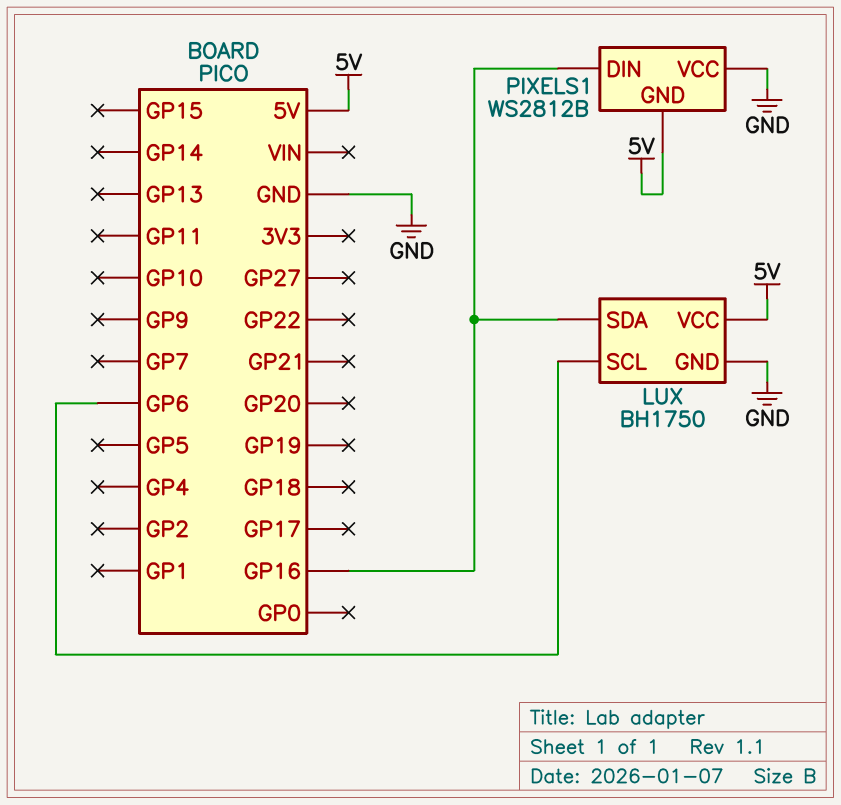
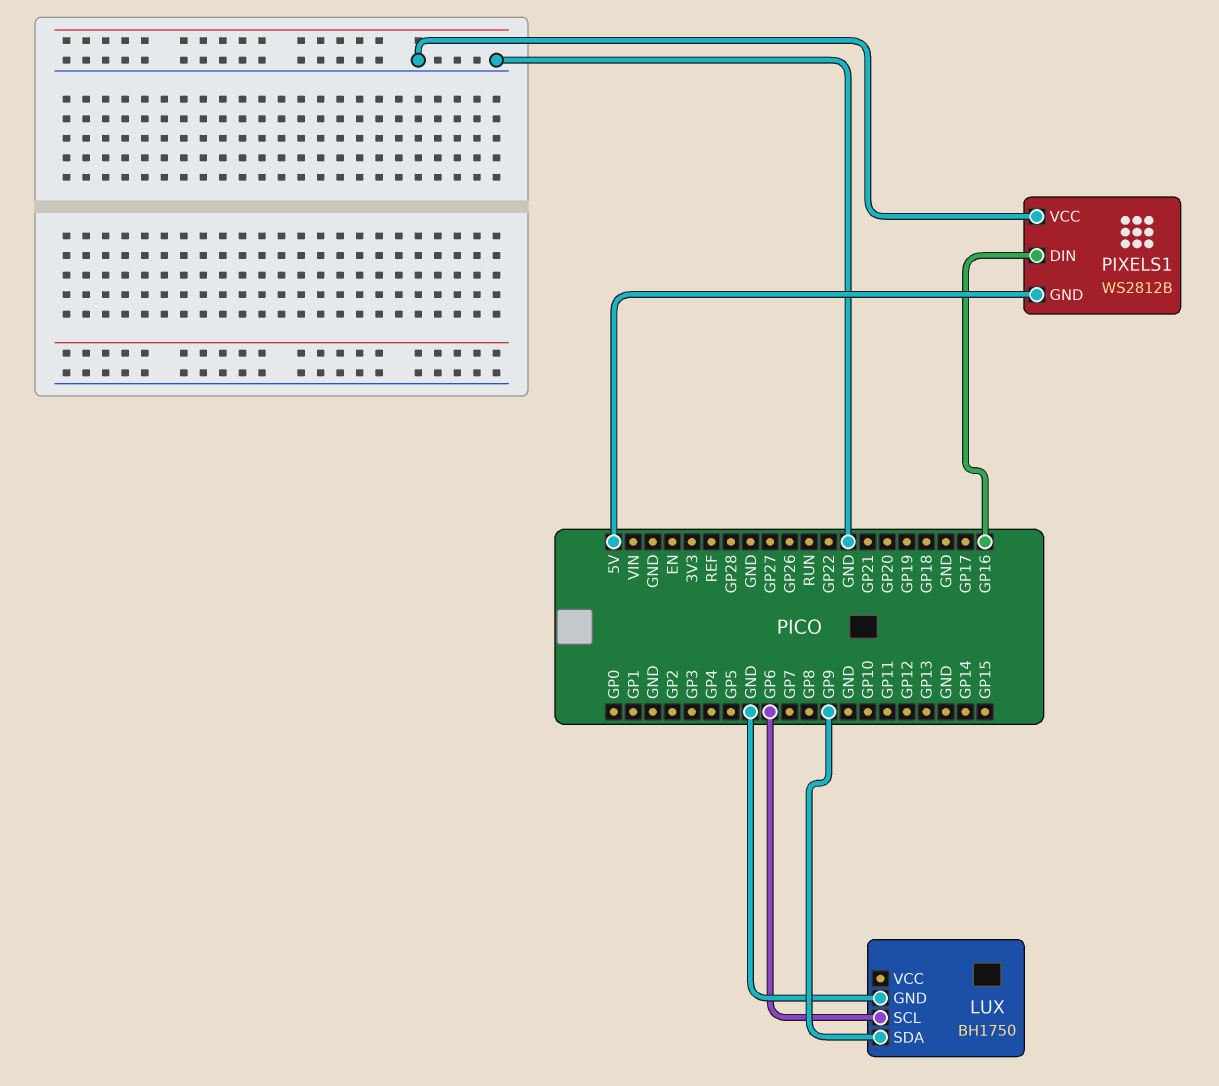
LUX pin SDA: GP16 -> GP9
LUX pin VCC: 5V -> none

